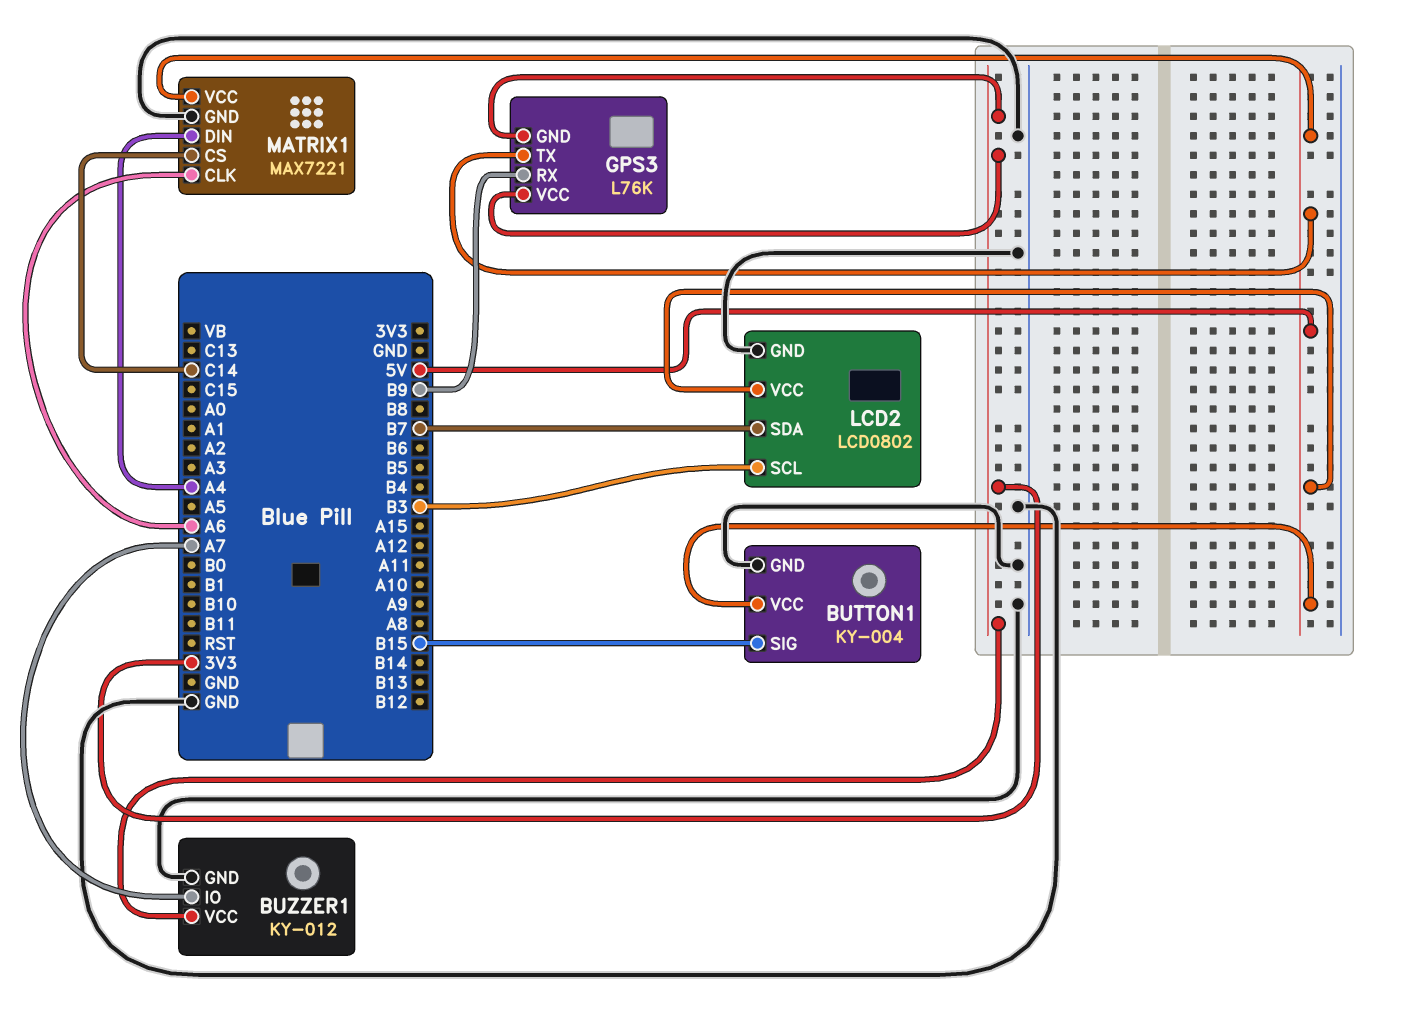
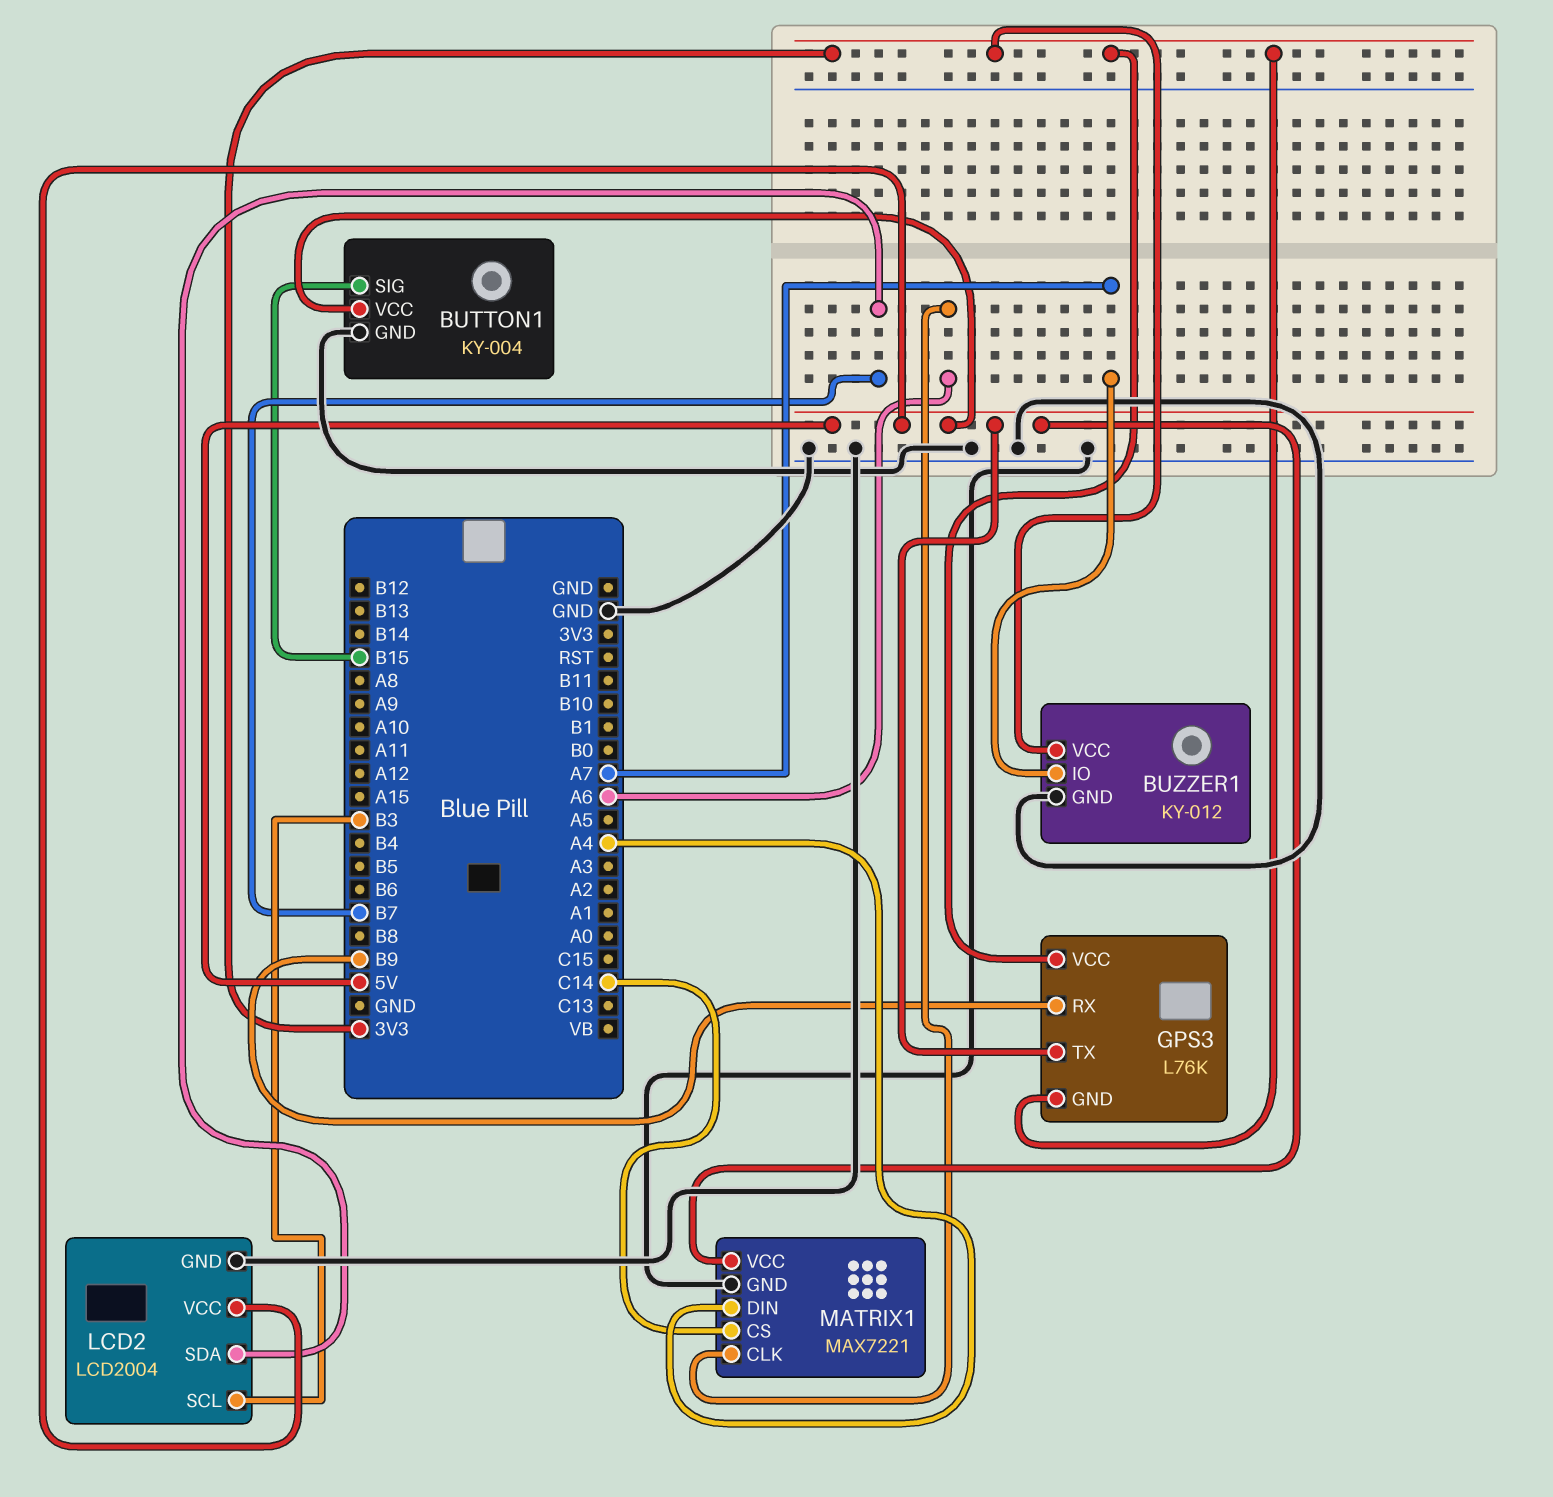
LCD2: LCD0802 -> LCD2004

